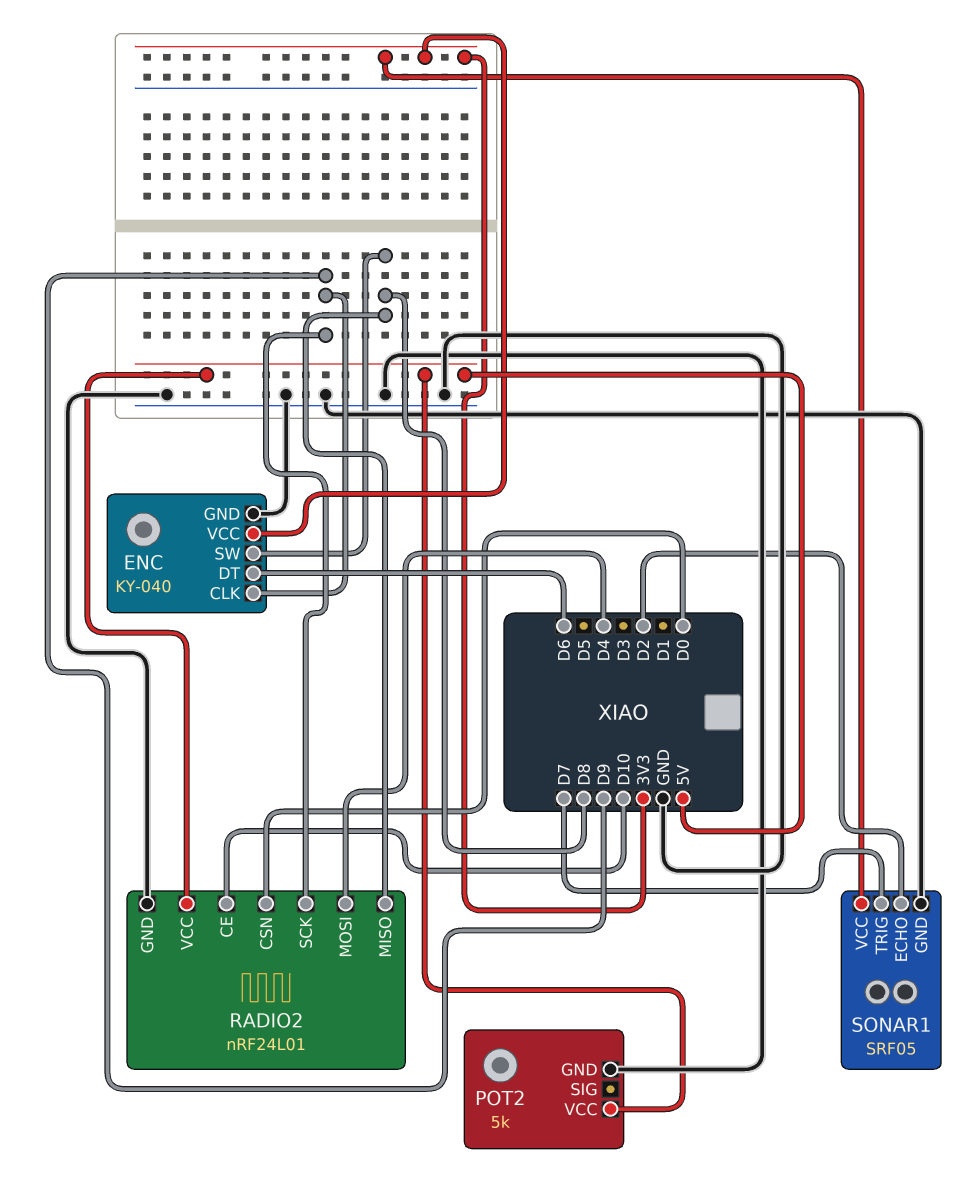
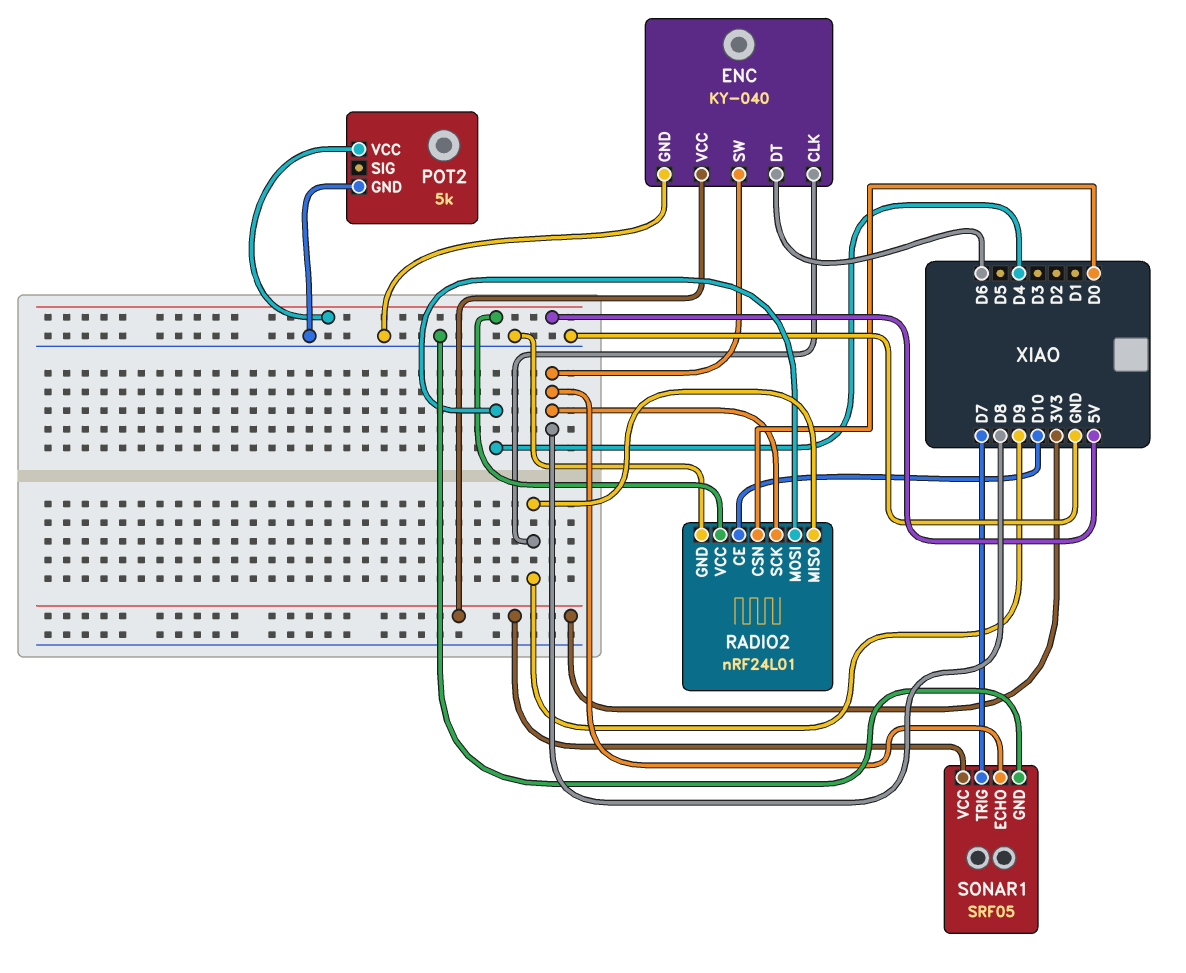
RADIO2 pin MISO: D8 -> D9
RADIO2 pin SCK: D9 -> D8
SONAR1 pin ECHO: D2 -> D8

